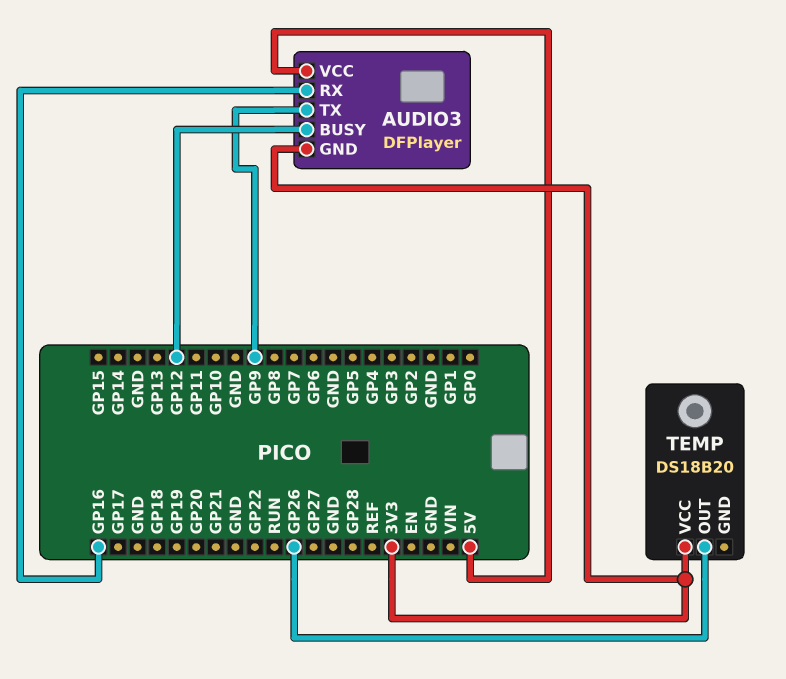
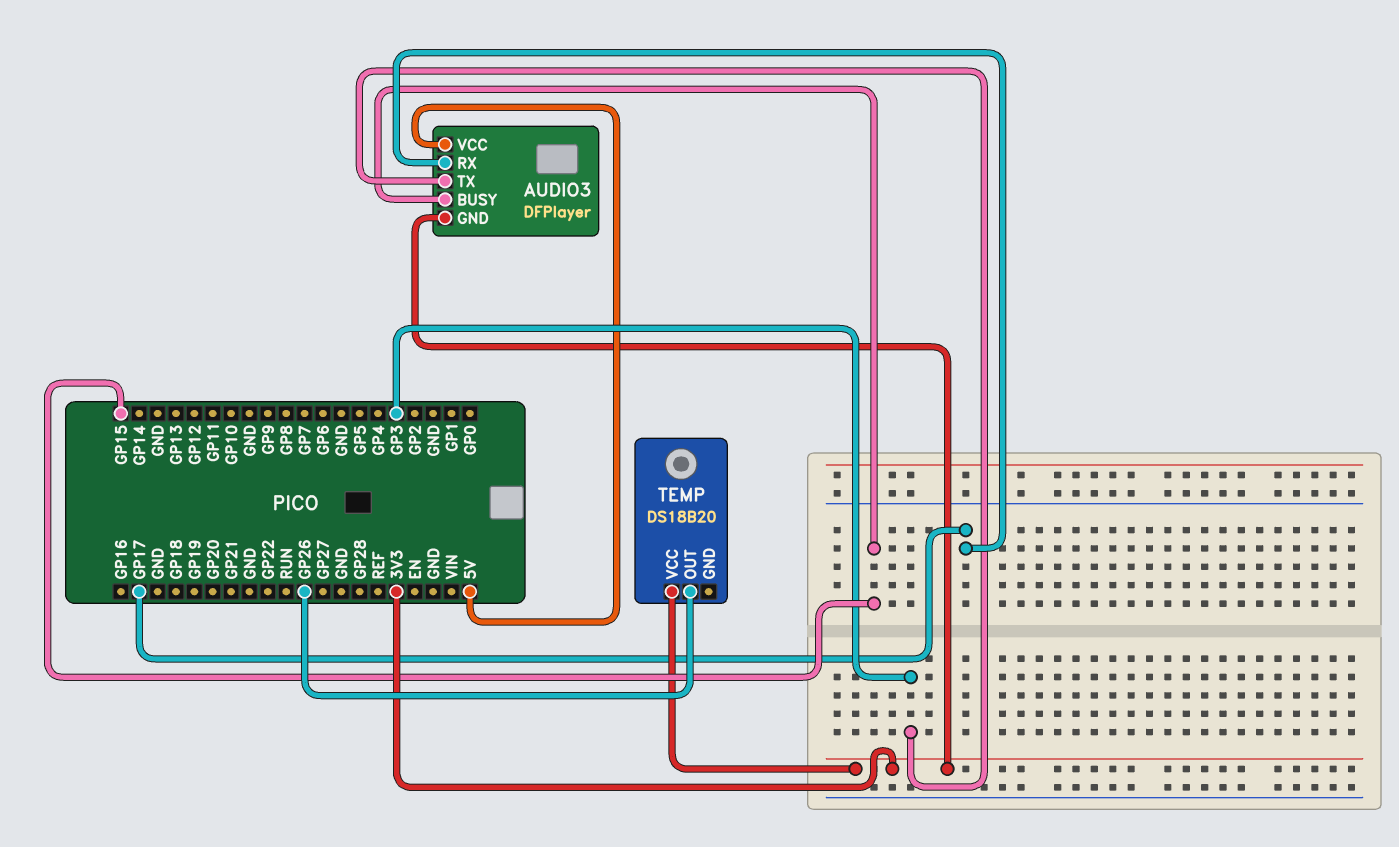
AUDIO3 pin BUSY: GP12 -> GP15
AUDIO3 pin RX: GP16 -> GP17
AUDIO3 pin TX: GP9 -> GP3

